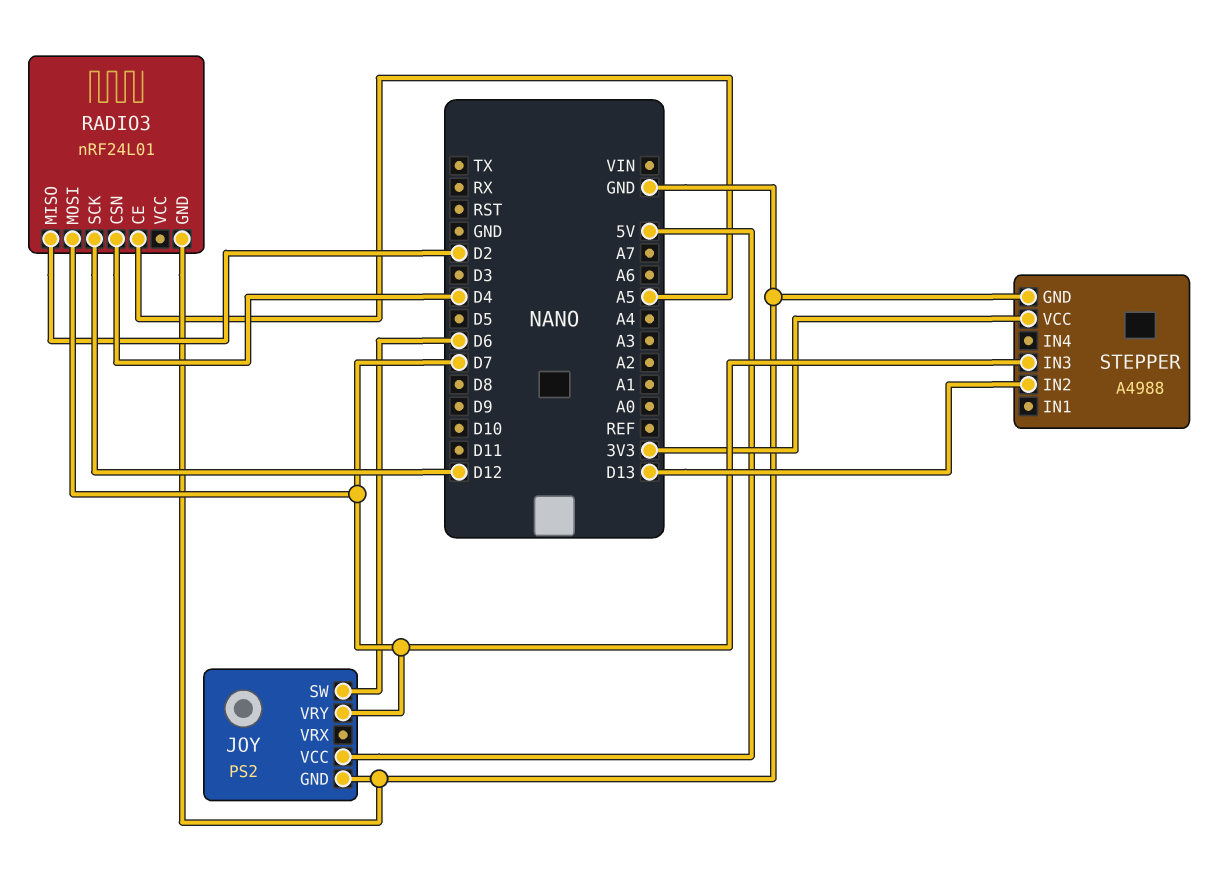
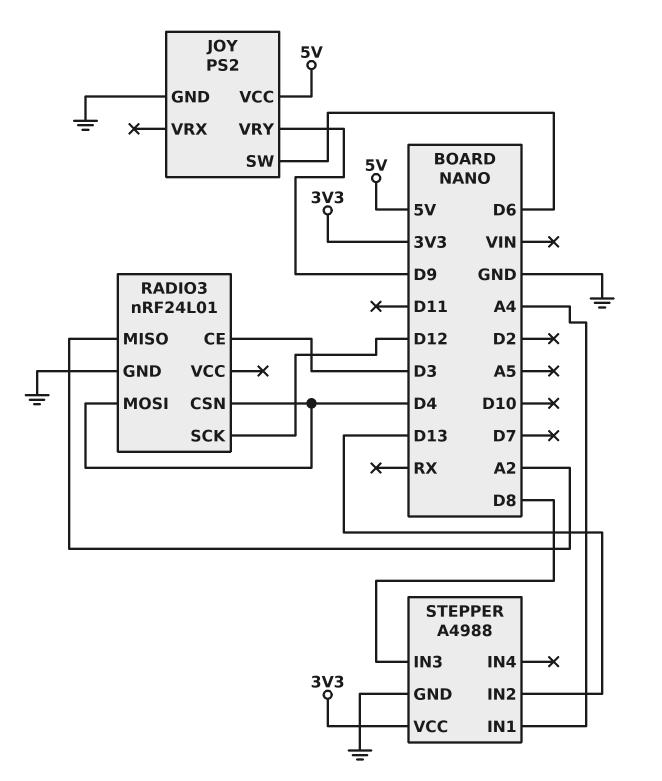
JOY pin VRY: D7 -> D9
RADIO3 pin CE: A5 -> D3
RADIO3 pin MISO: D2 -> A2
RADIO3 pin MOSI: D7 -> D4
STEPPER pin IN1: none -> A4
STEPPER pin IN3: D7 -> D8

